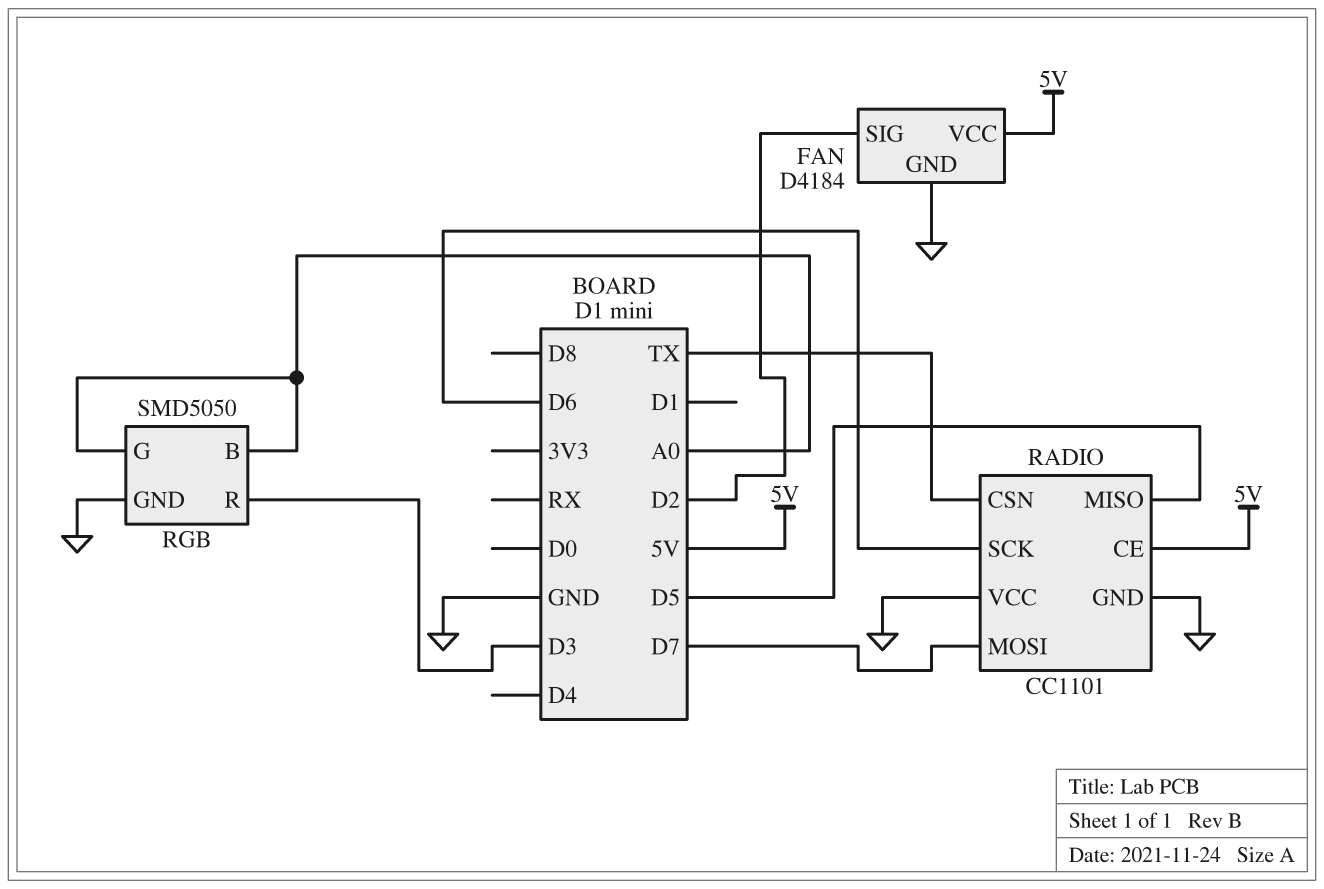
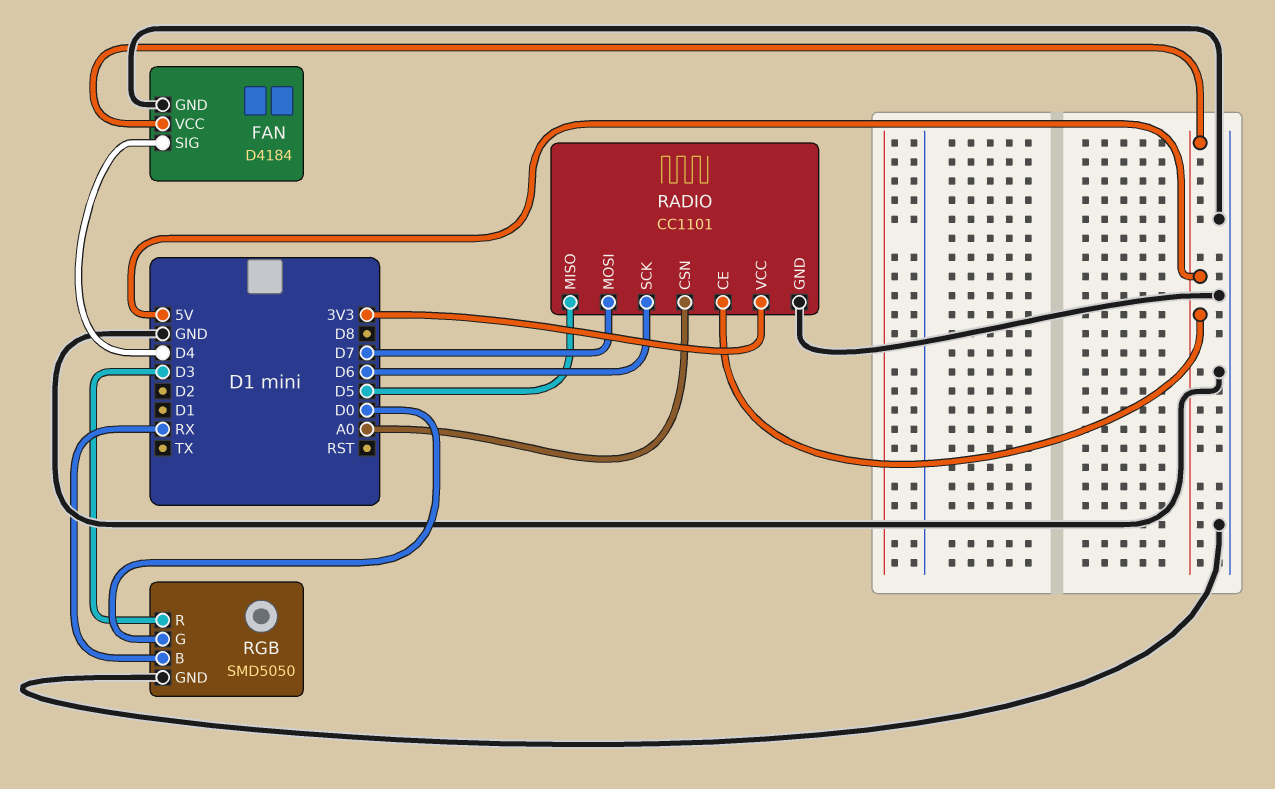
FAN pin SIG: D2 -> D4
RADIO pin CSN: TX -> A0
RADIO pin VCC: GND -> 3V3
RGB pin B: A0 -> RX
RGB pin G: A0 -> D0

